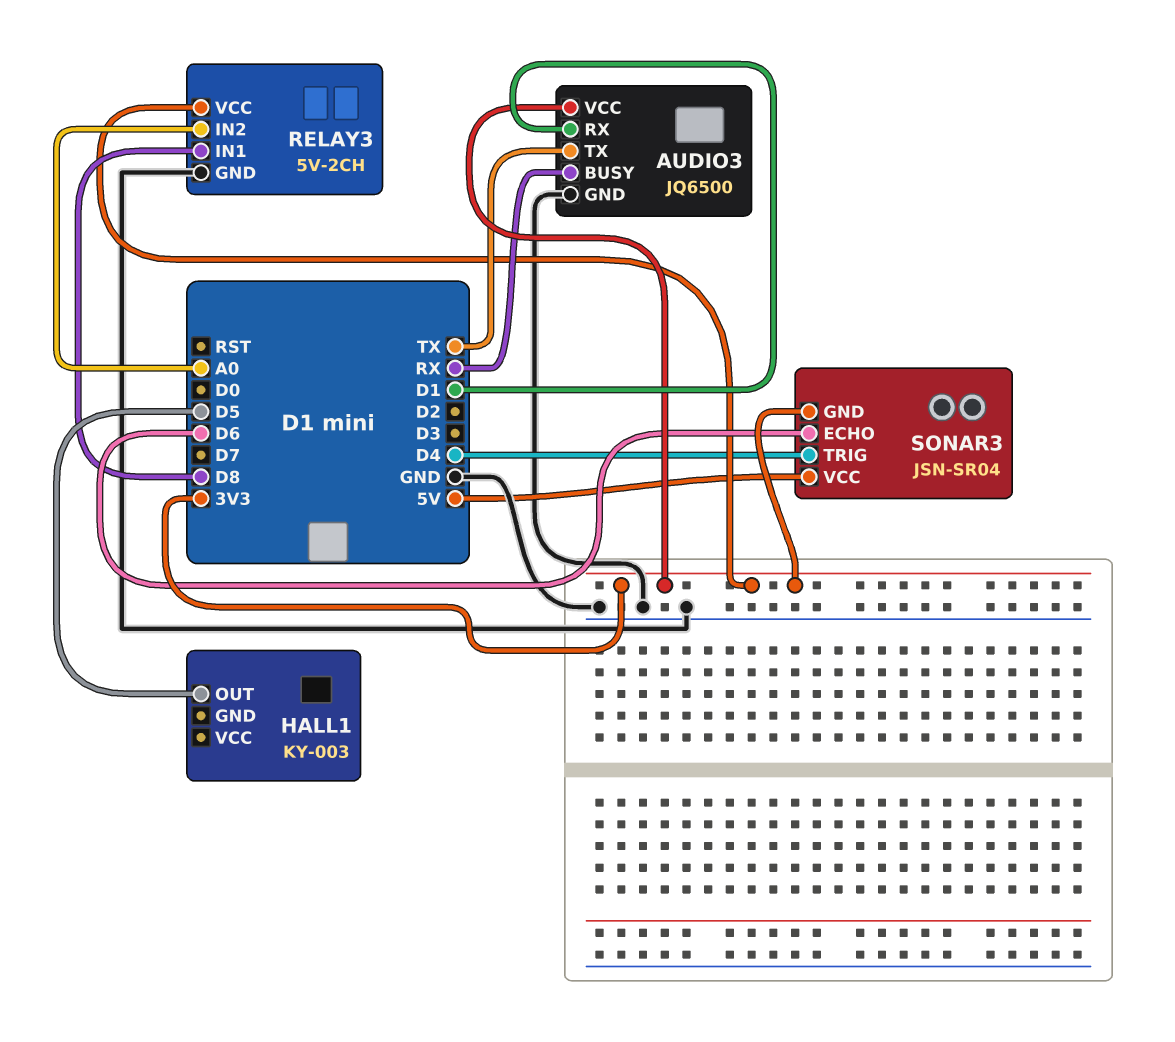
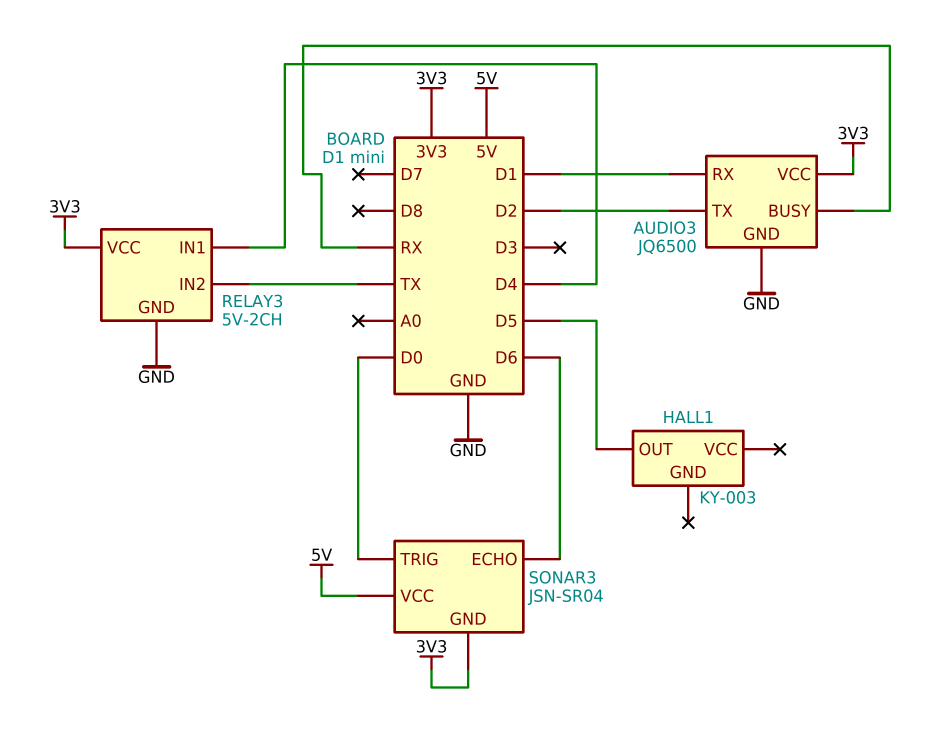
AUDIO3 pin TX: TX -> D2
RELAY3 pin IN1: D8 -> D4
RELAY3 pin IN2: A0 -> TX
SONAR3 pin TRIG: D4 -> D0

